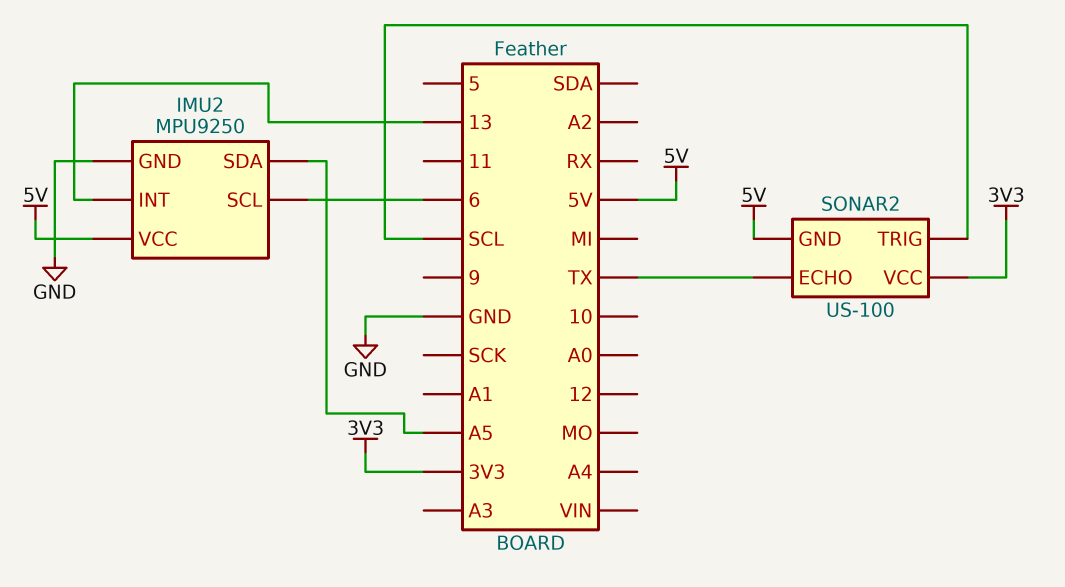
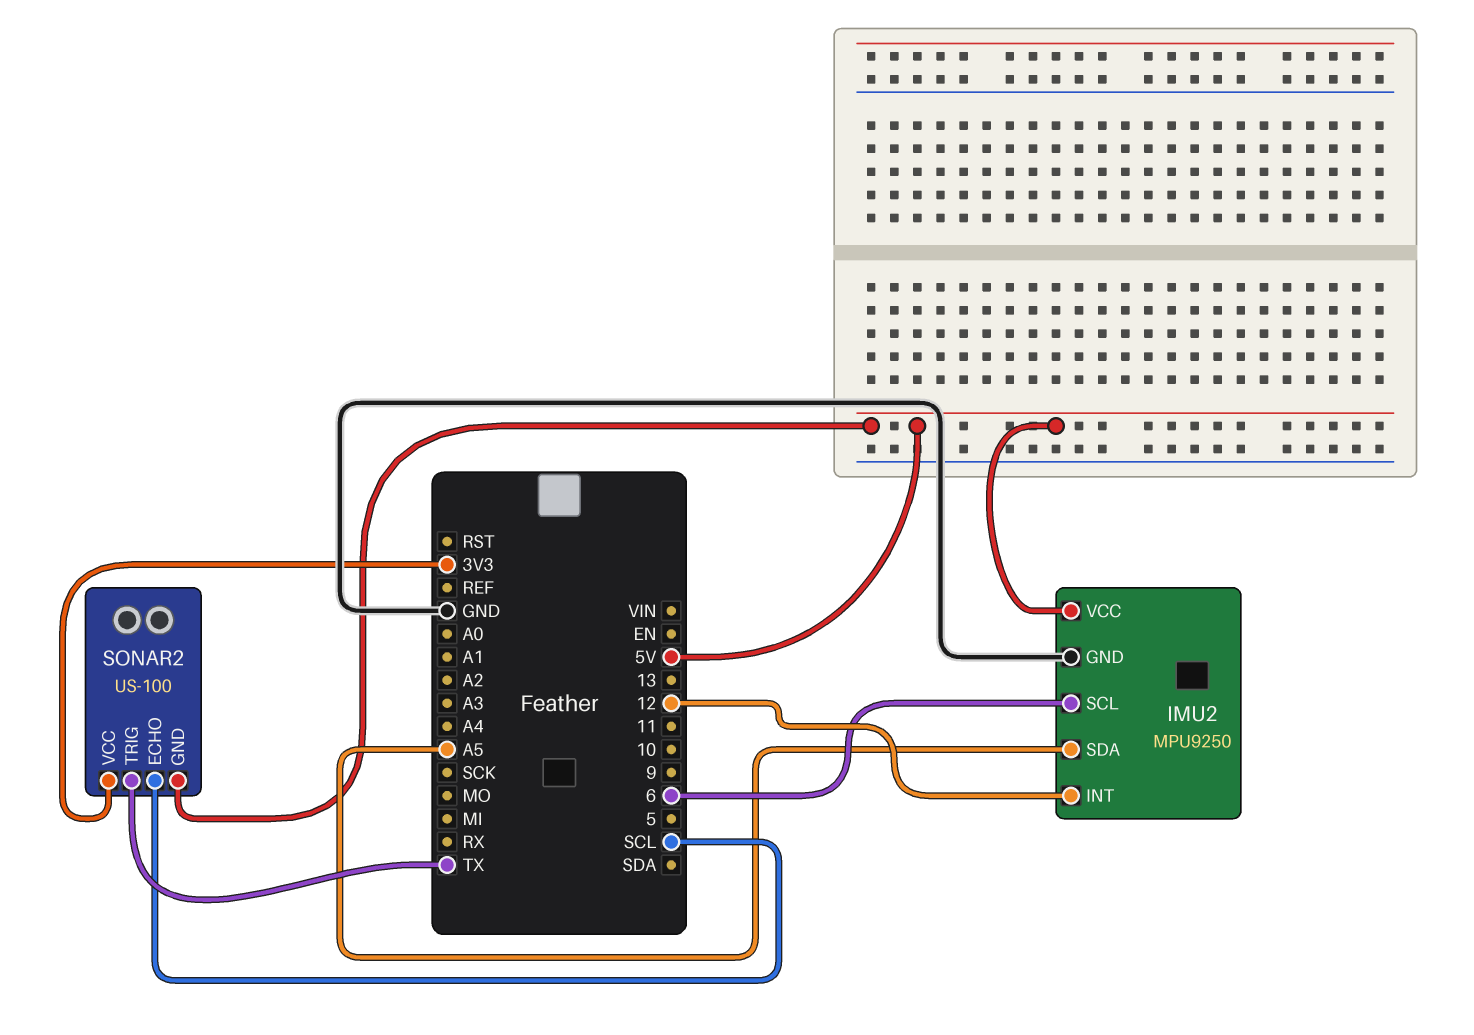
IMU2 pin INT: 13 -> 12
SONAR2 pin ECHO: TX -> SCL
SONAR2 pin TRIG: SCL -> TX

